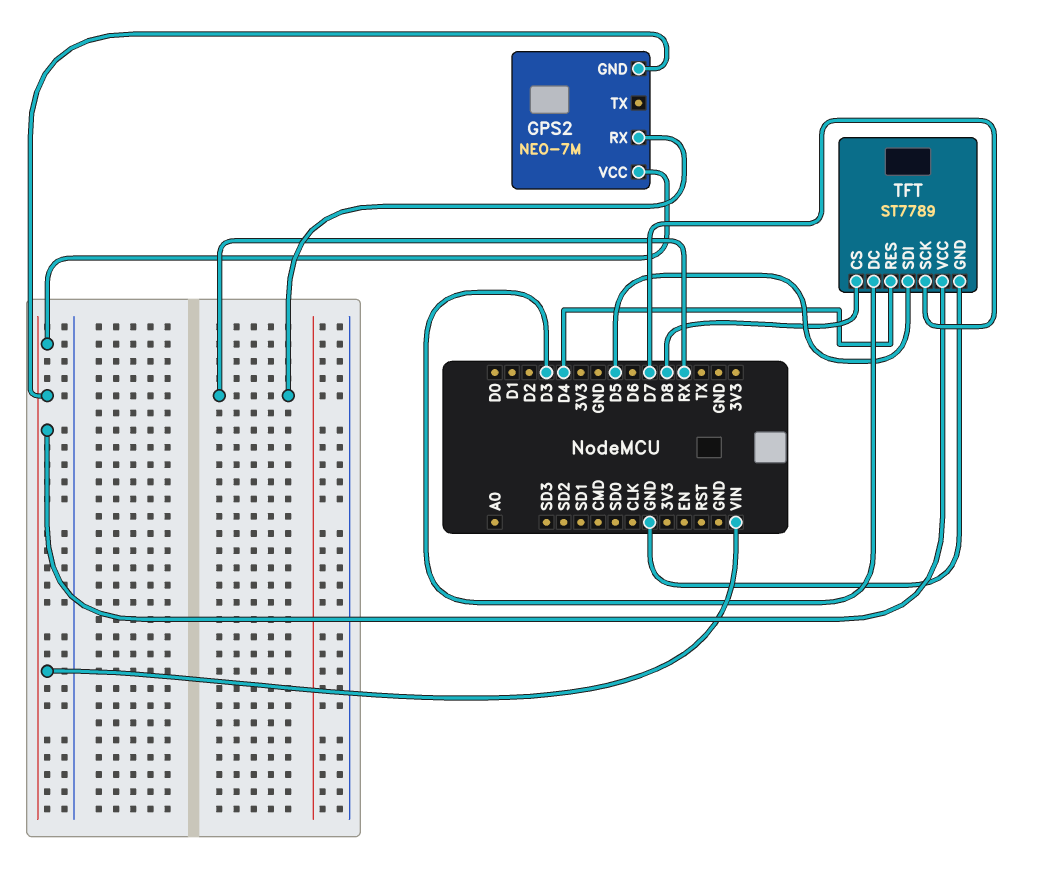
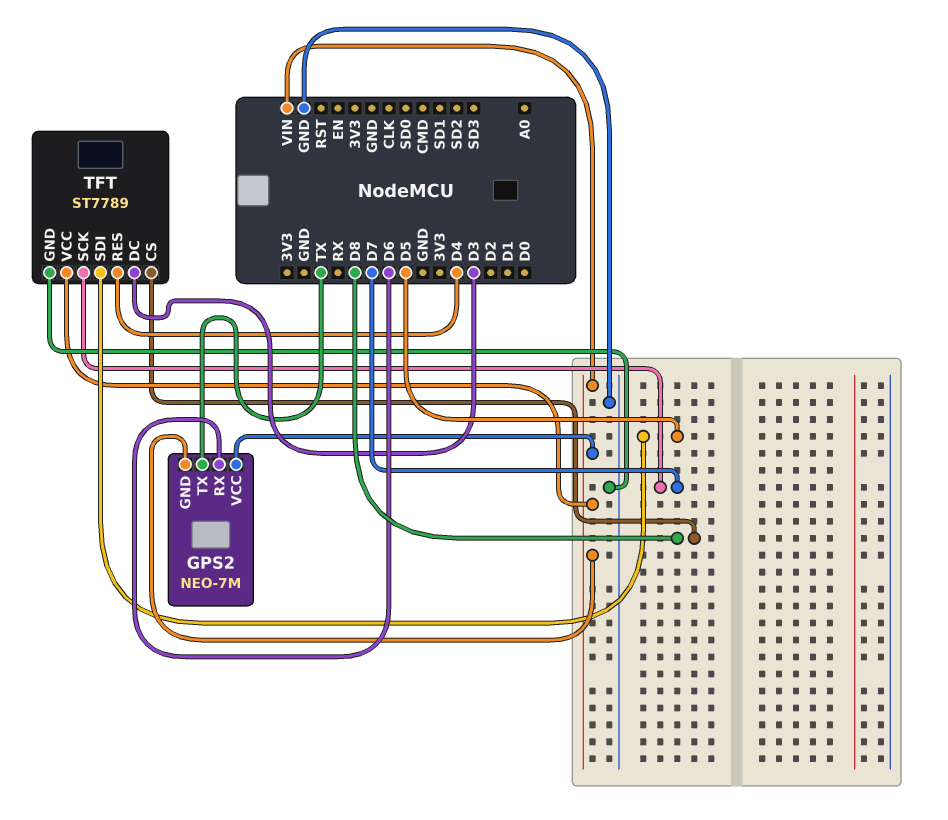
GPS2 pin RX: RX -> D6
GPS2 pin TX: none -> TX

